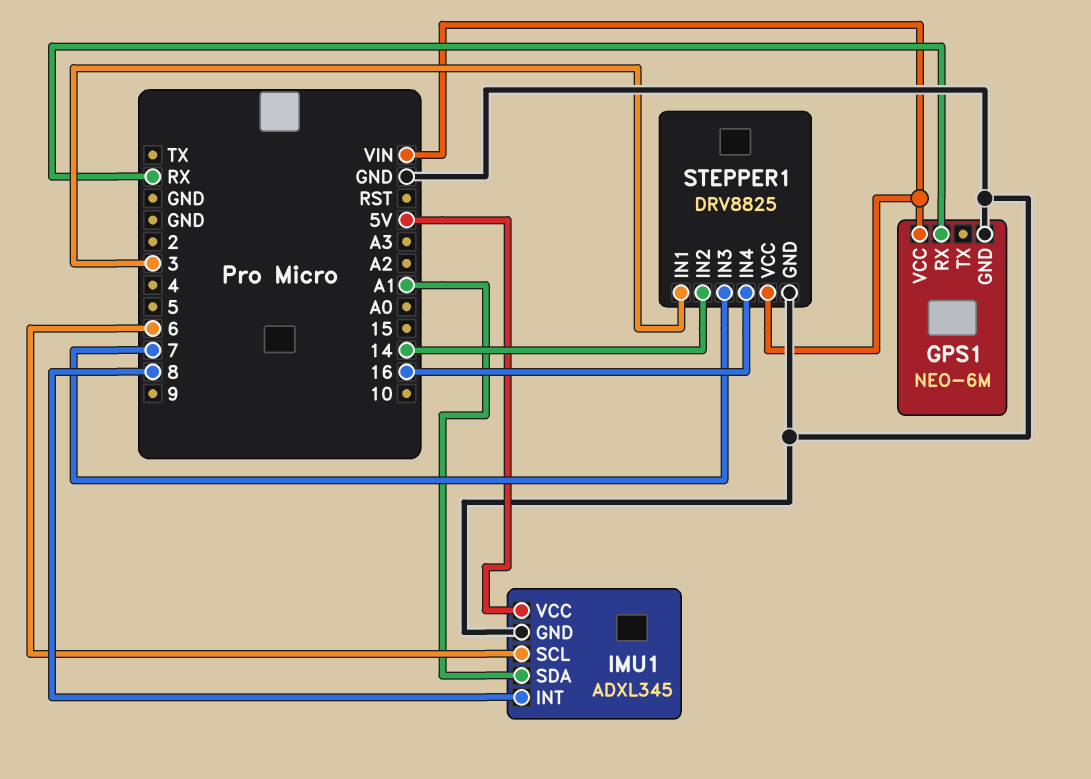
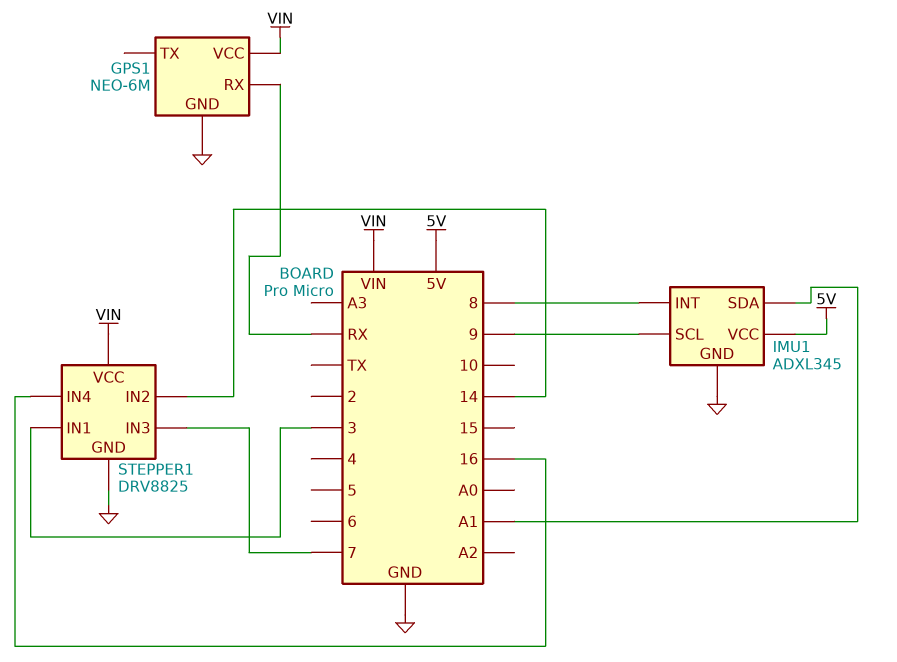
IMU1 pin SCL: 6 -> 9

